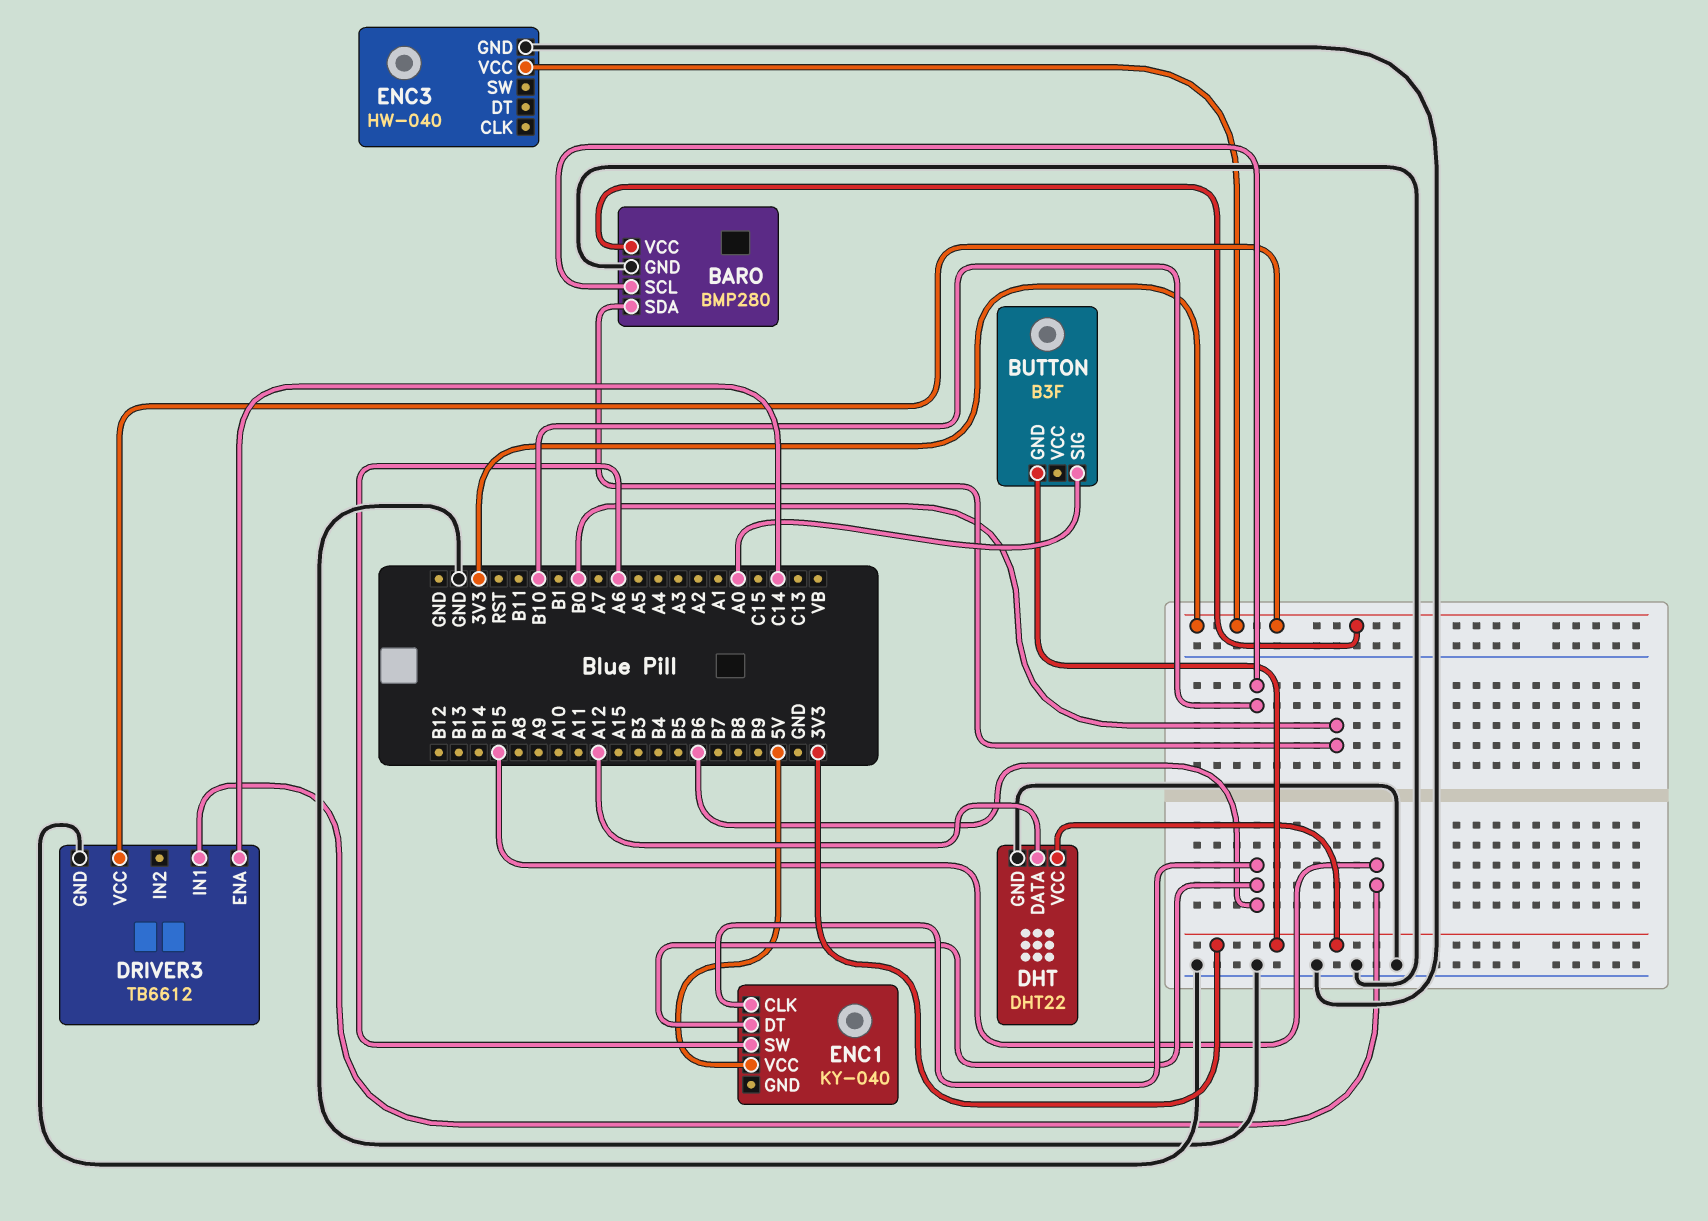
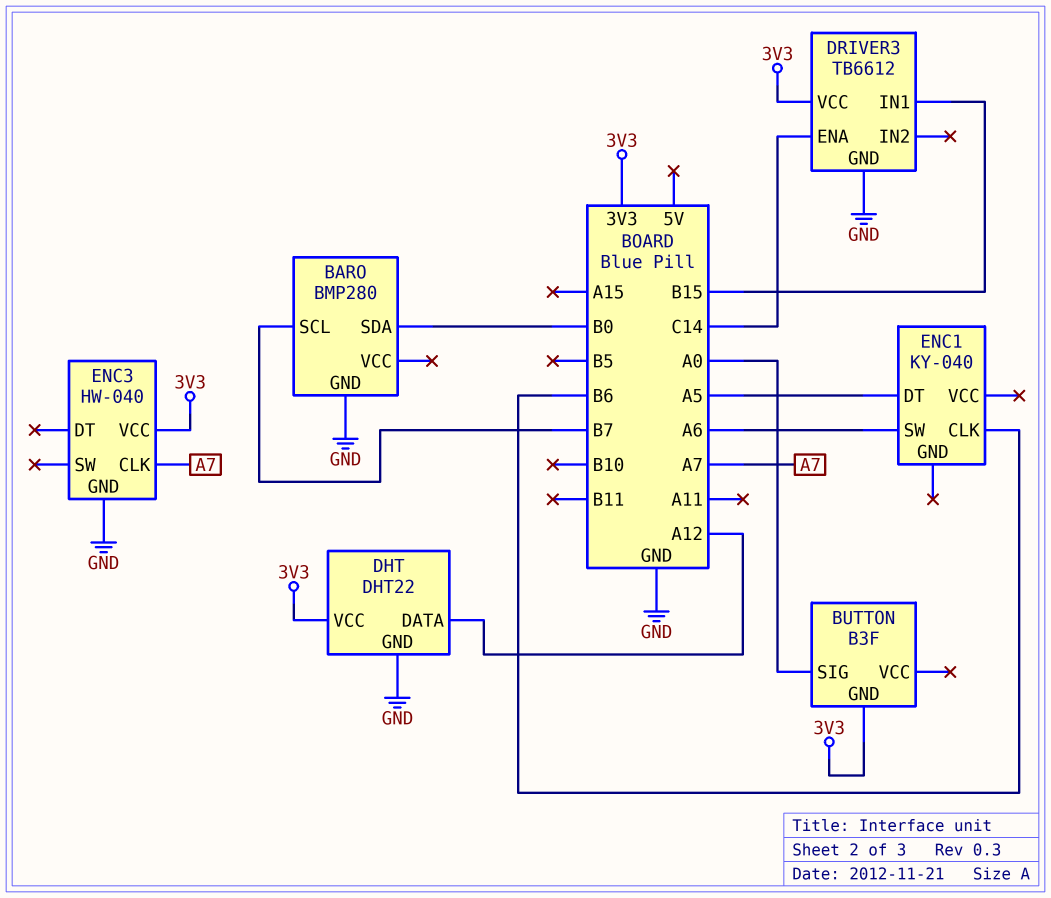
BARO pin SCL: B10 -> B7
BARO pin VCC: 3V3 -> none
ENC1 pin DT: B6 -> A5
ENC1 pin VCC: 5V -> none
ENC3 pin CLK: none -> A7

